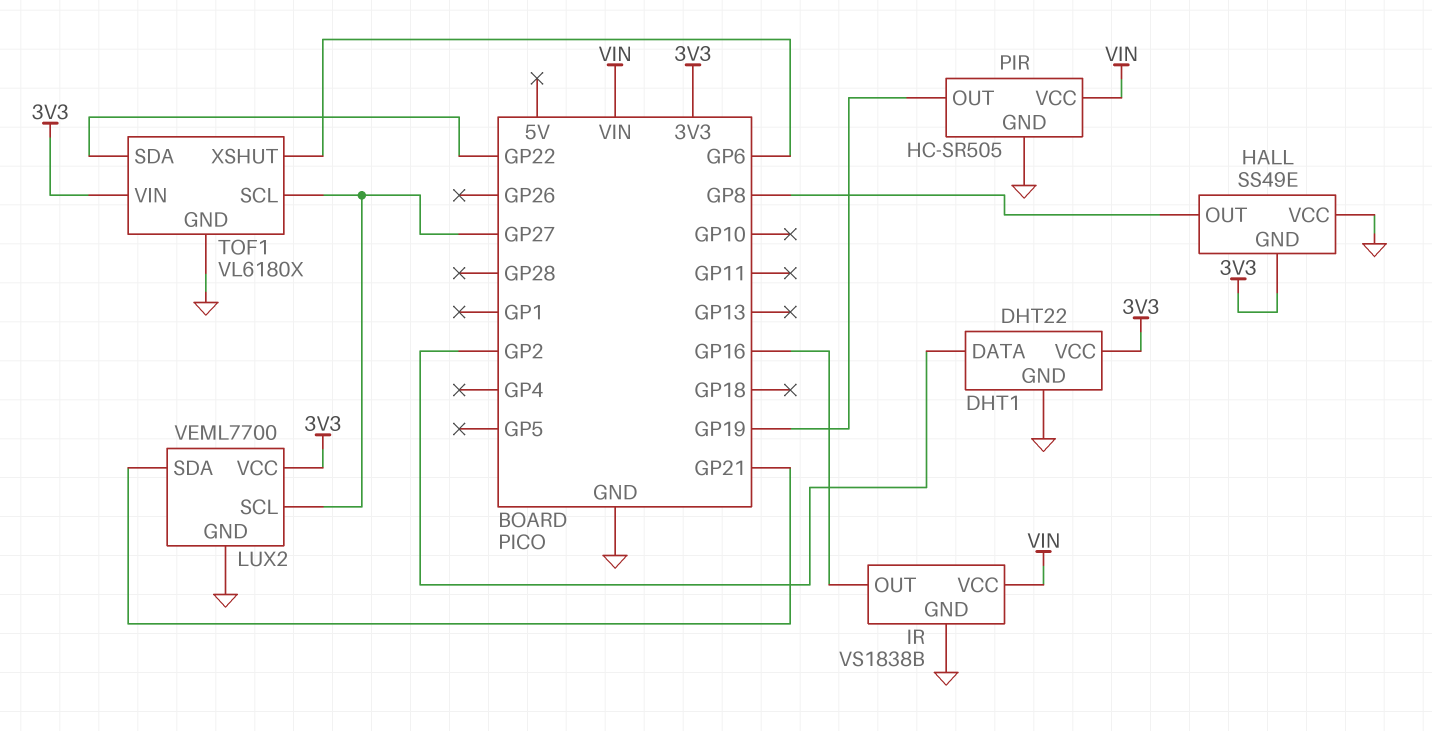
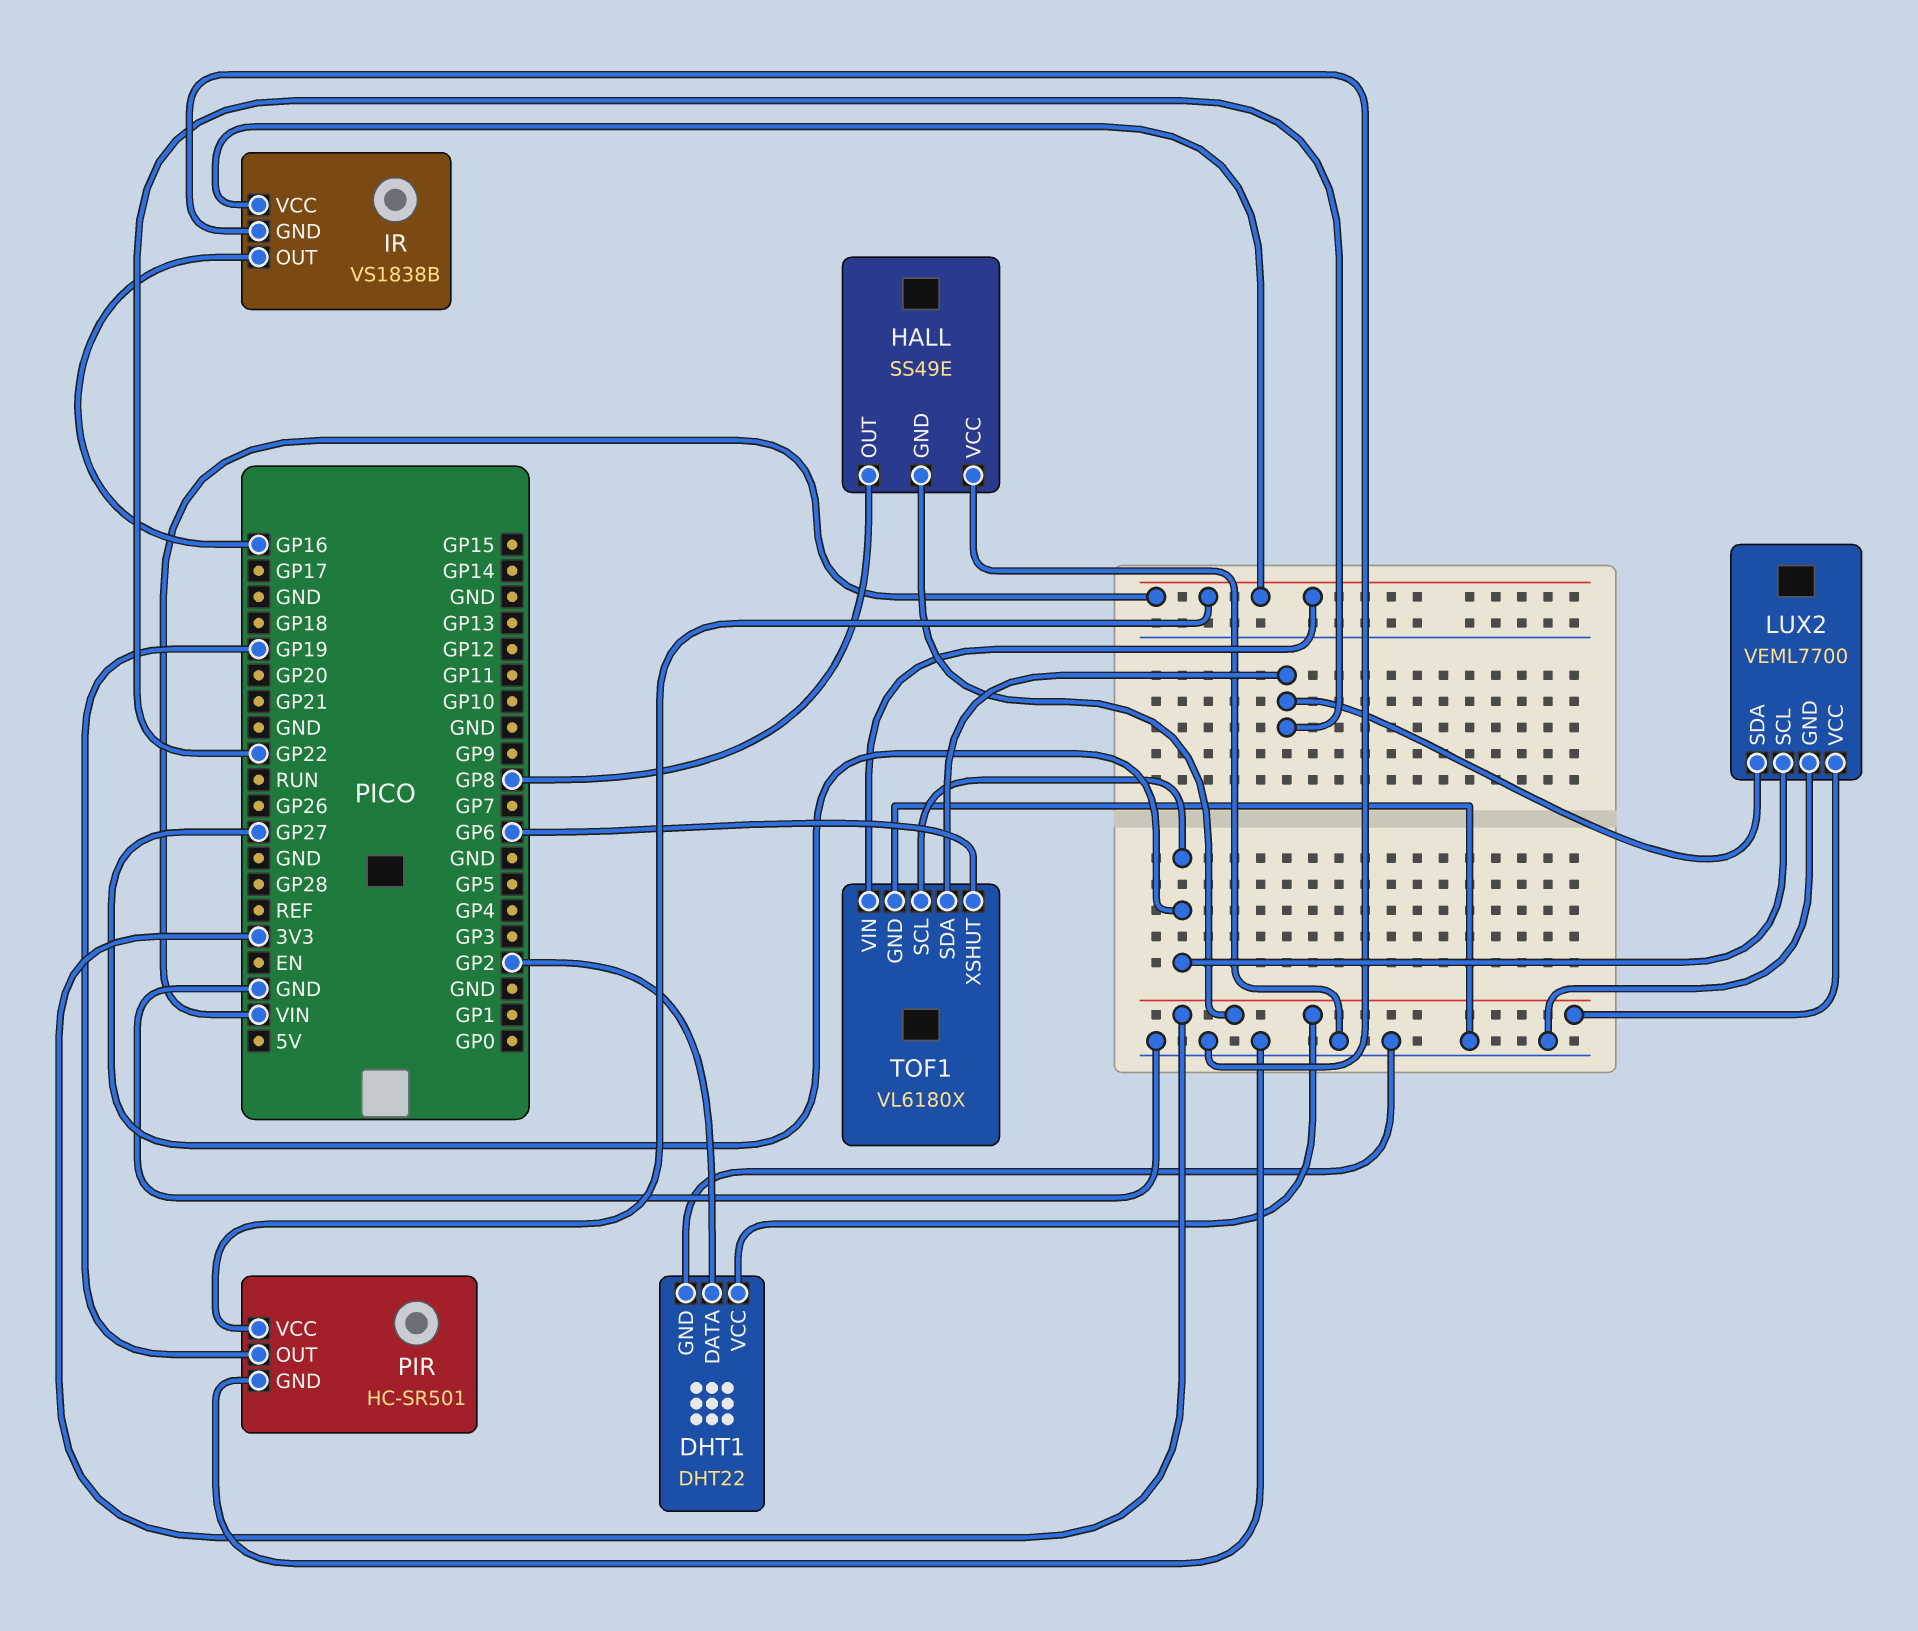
LUX2 pin SDA: GP21 -> GP22
PIR: HC-SR505 -> HC-SR501
TOF1 pin VIN: 3V3 -> VIN

